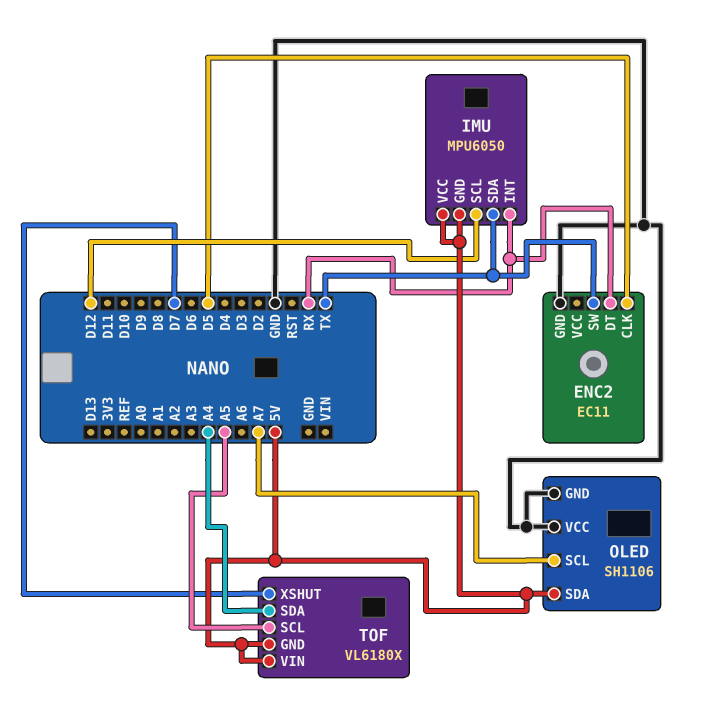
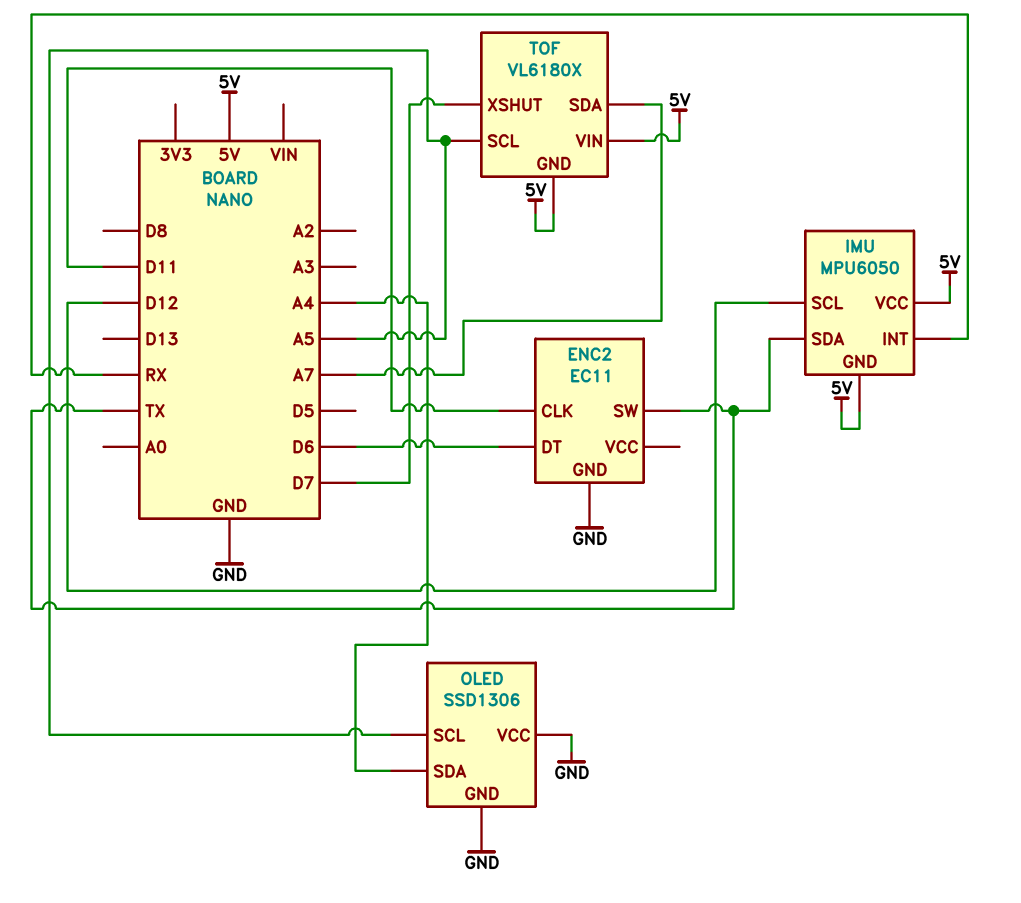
ENC2 pin CLK: D5 -> D11
ENC2 pin DT: RX -> D6
OLED: SH1106 -> SSD1306
OLED pin SCL: A7 -> A5
OLED pin SDA: 5V -> A4
TOF pin SDA: A4 -> A7

